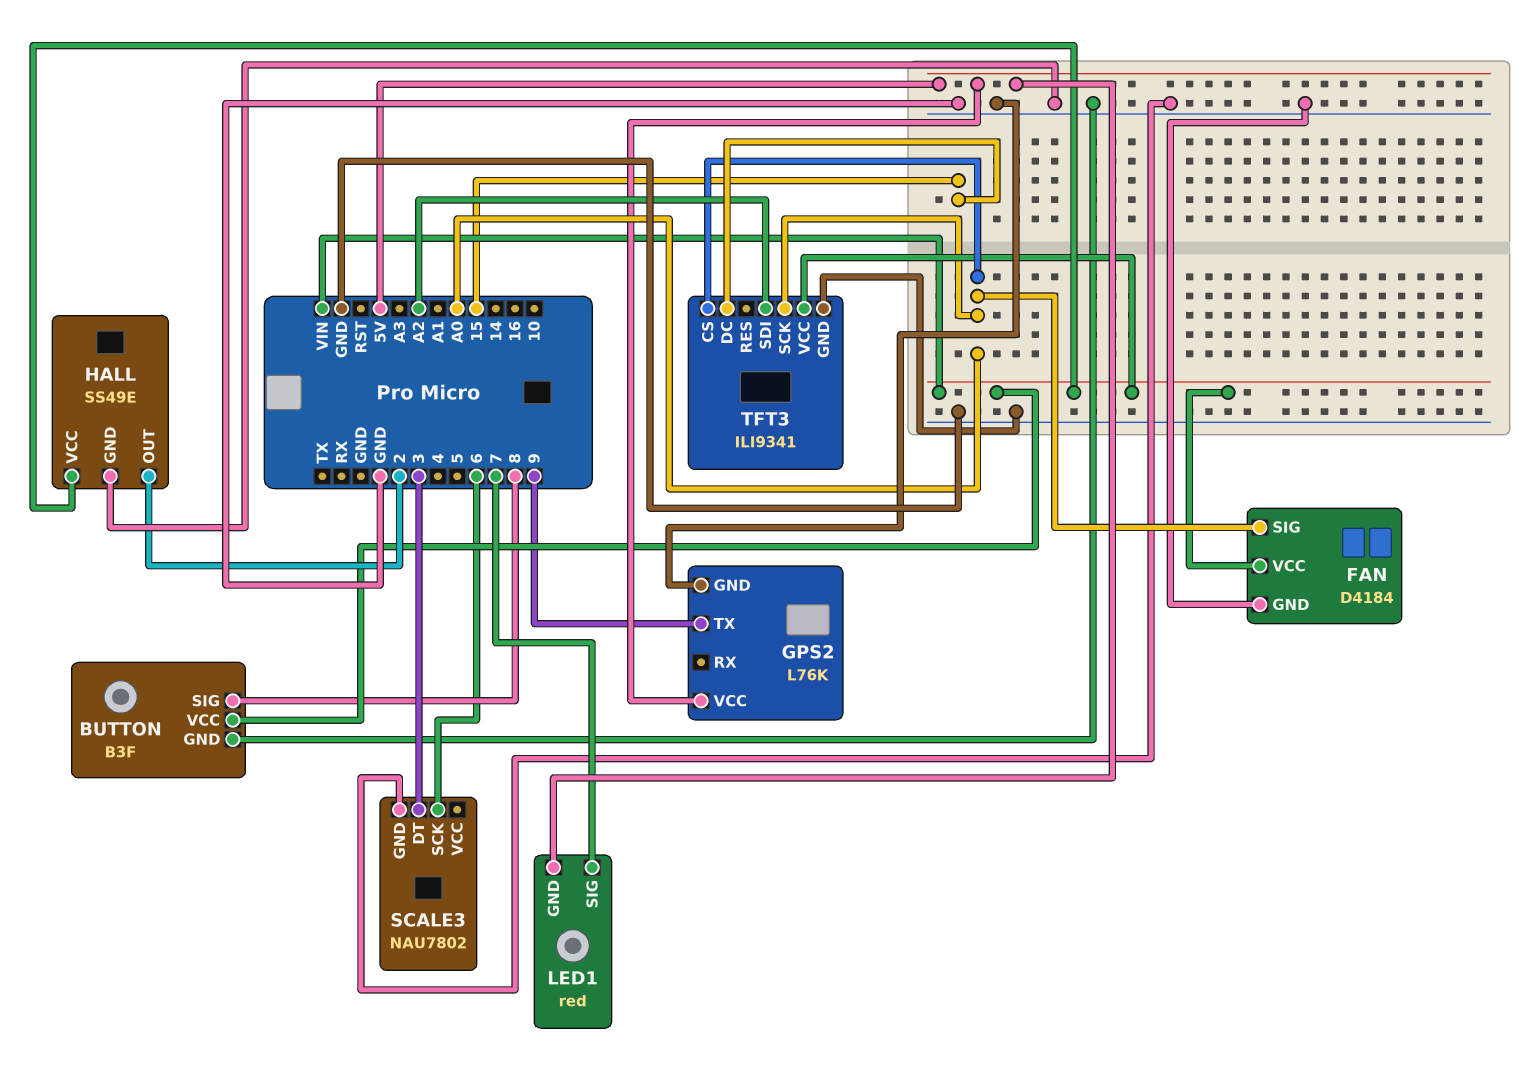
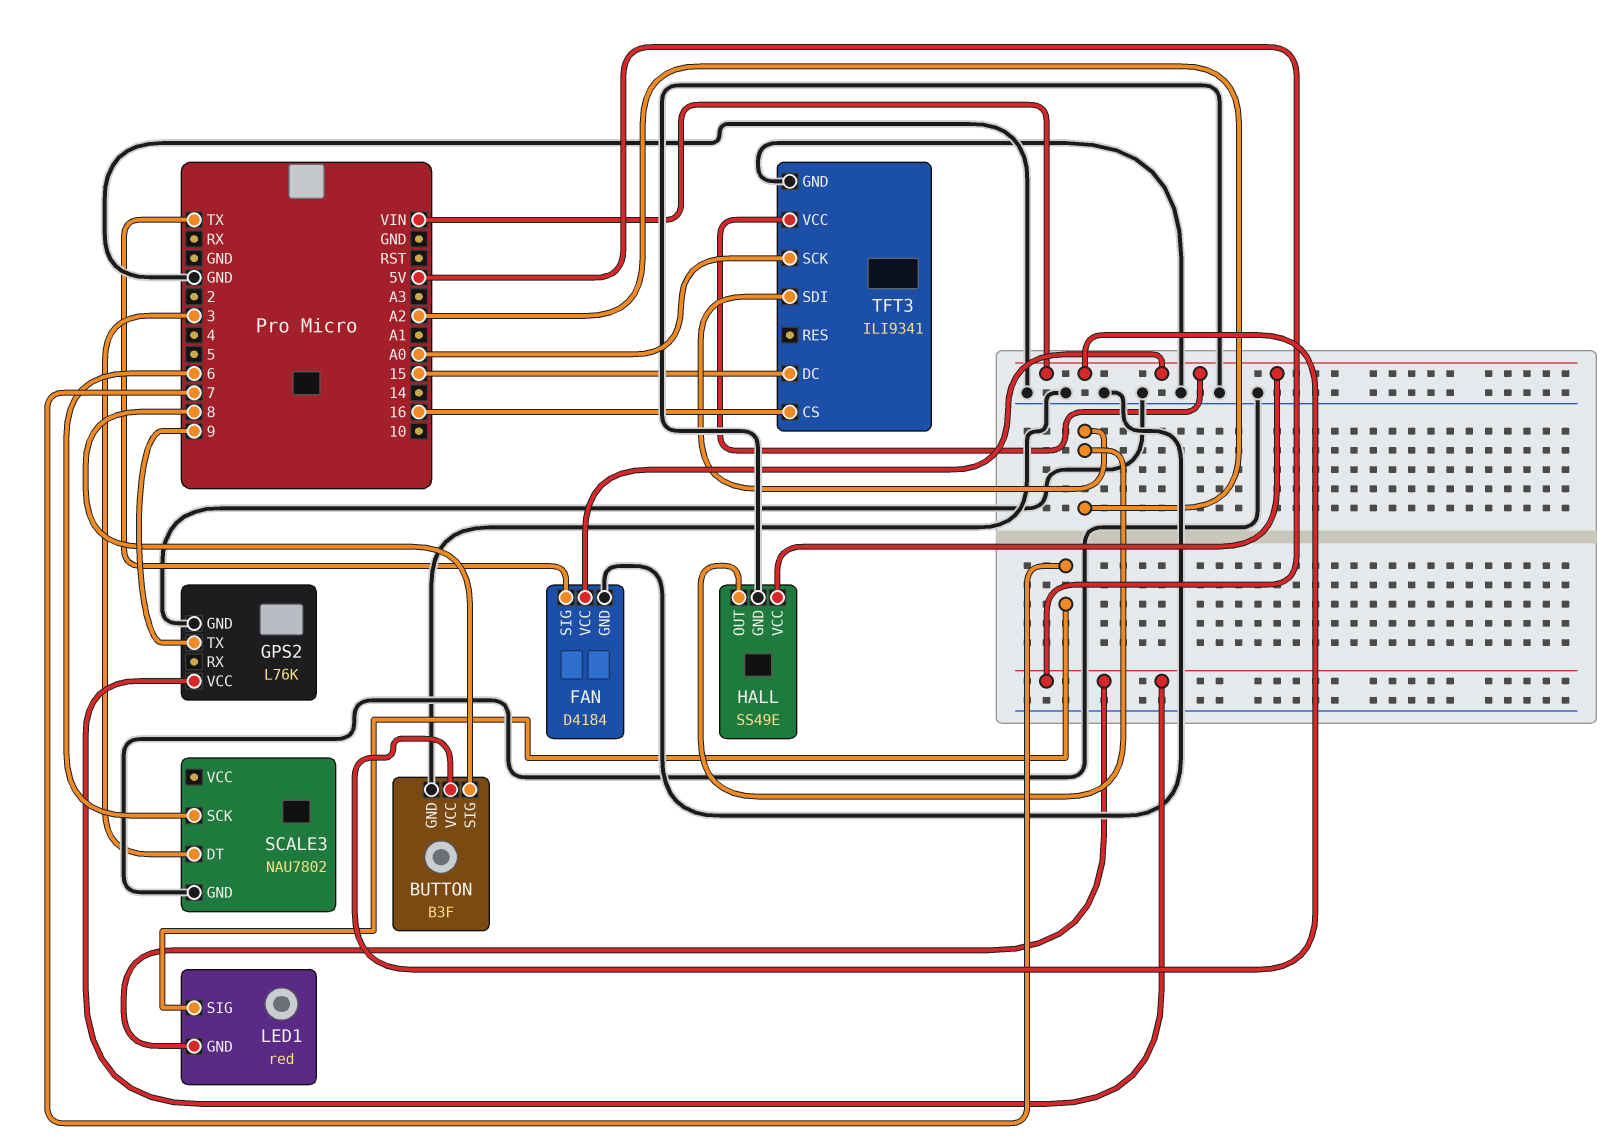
FAN pin SIG: A0 -> TX
HALL pin OUT: 2 -> A2
TFT3 pin CS: A0 -> 16

